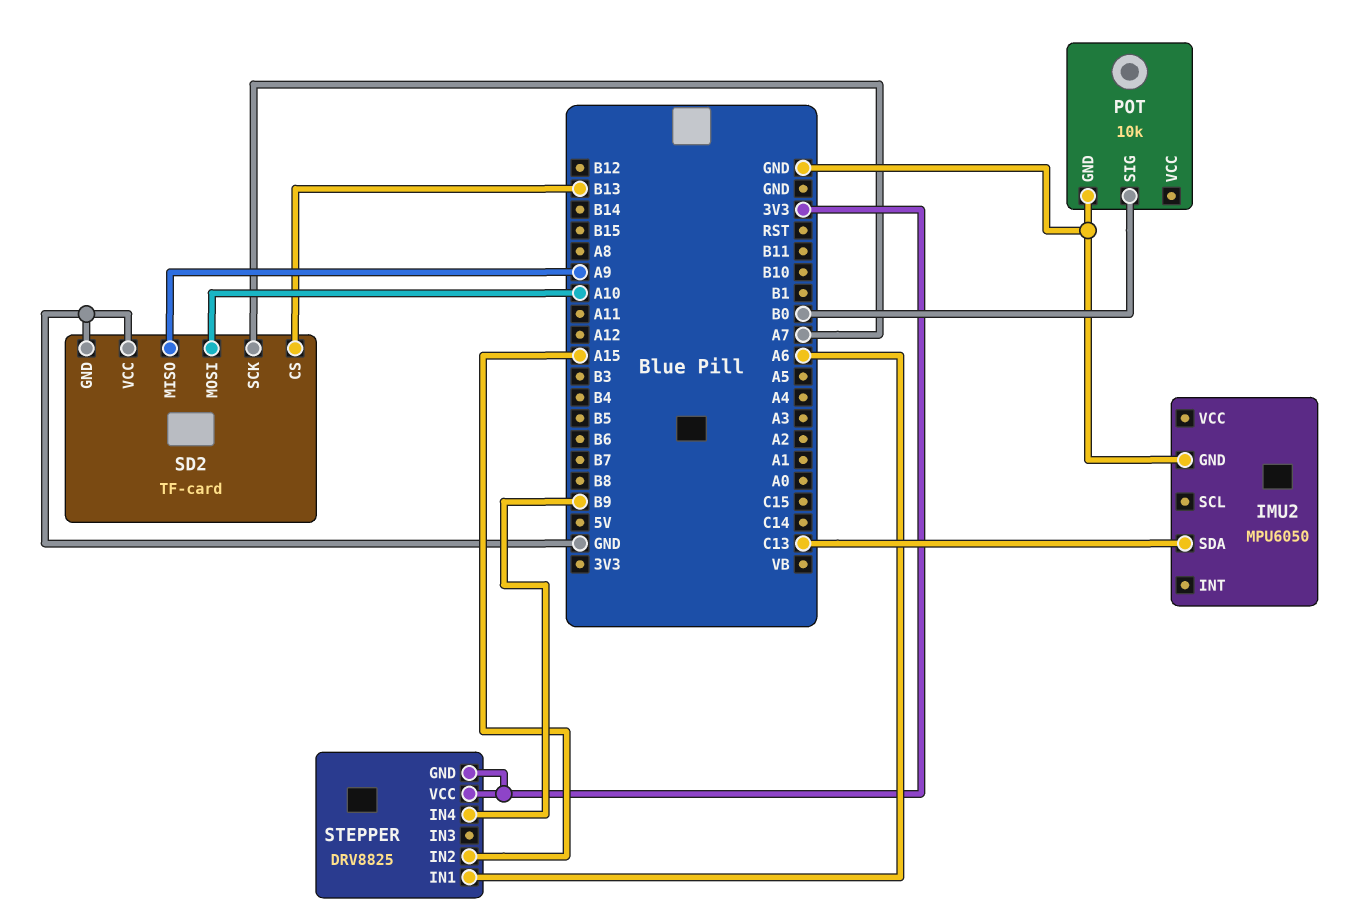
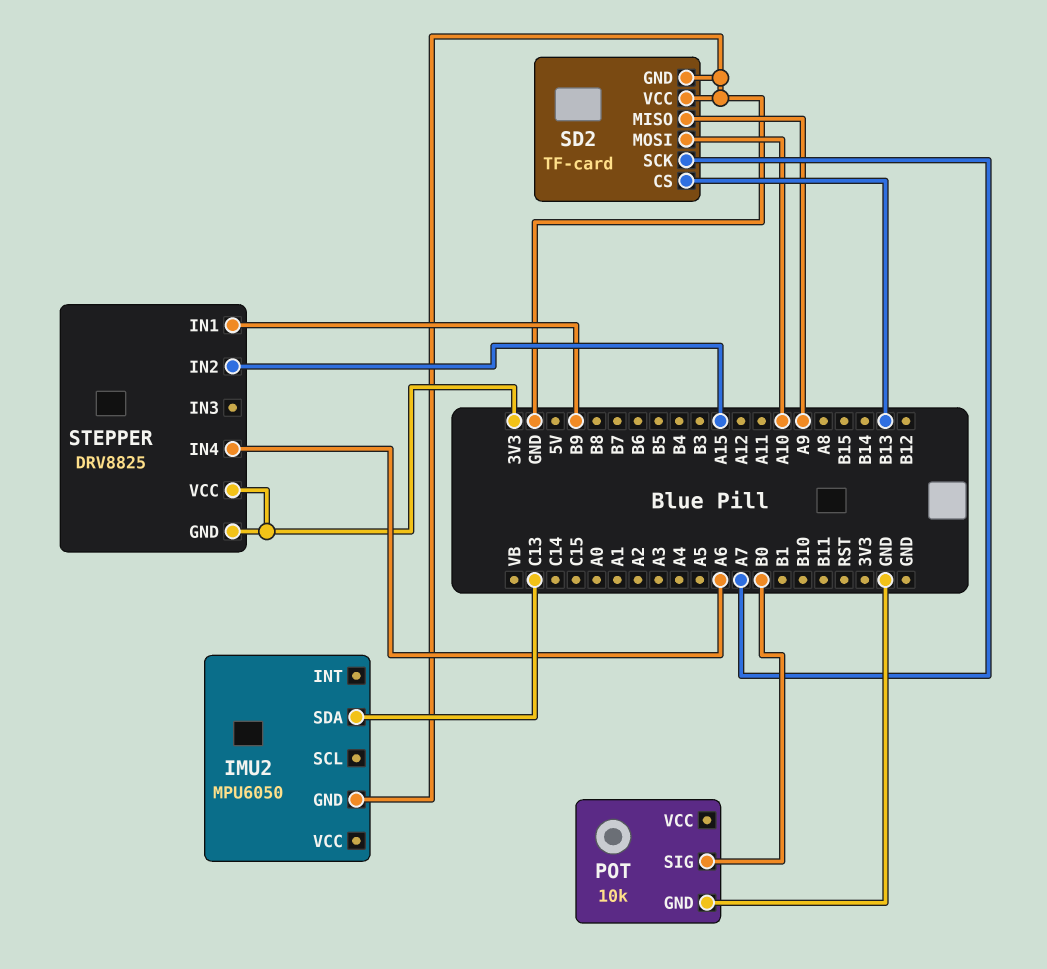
STEPPER pin IN1: A6 -> B9
STEPPER pin IN4: B9 -> A6

